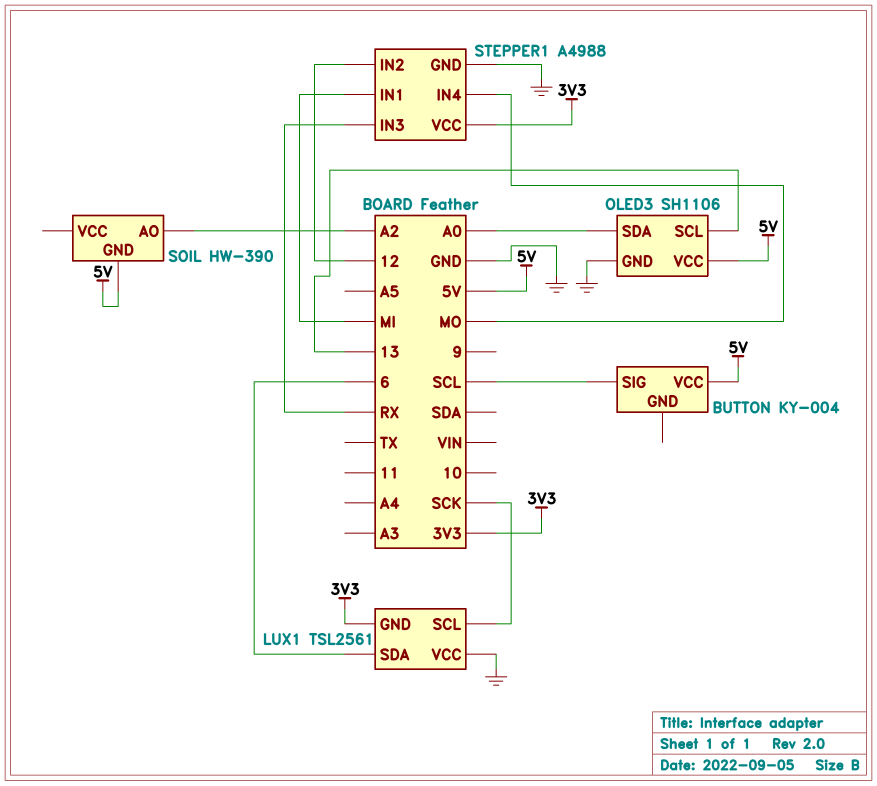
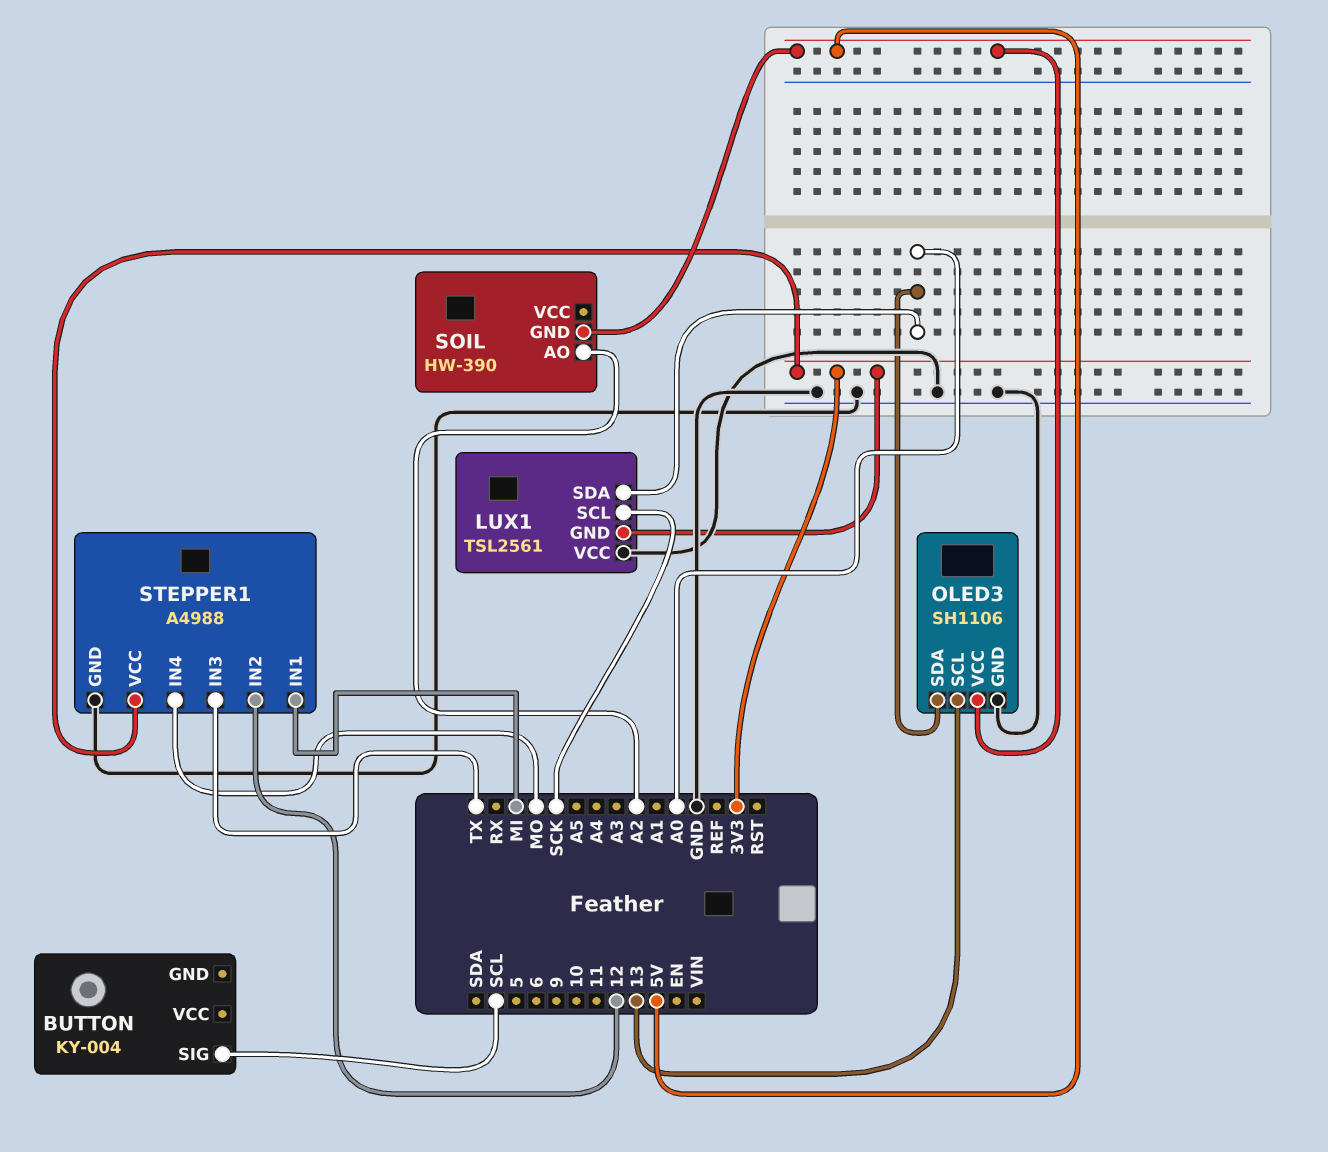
BUTTON pin VCC: 5V -> none
LUX1 pin SDA: 6 -> A0
STEPPER1 pin IN3: RX -> TX

